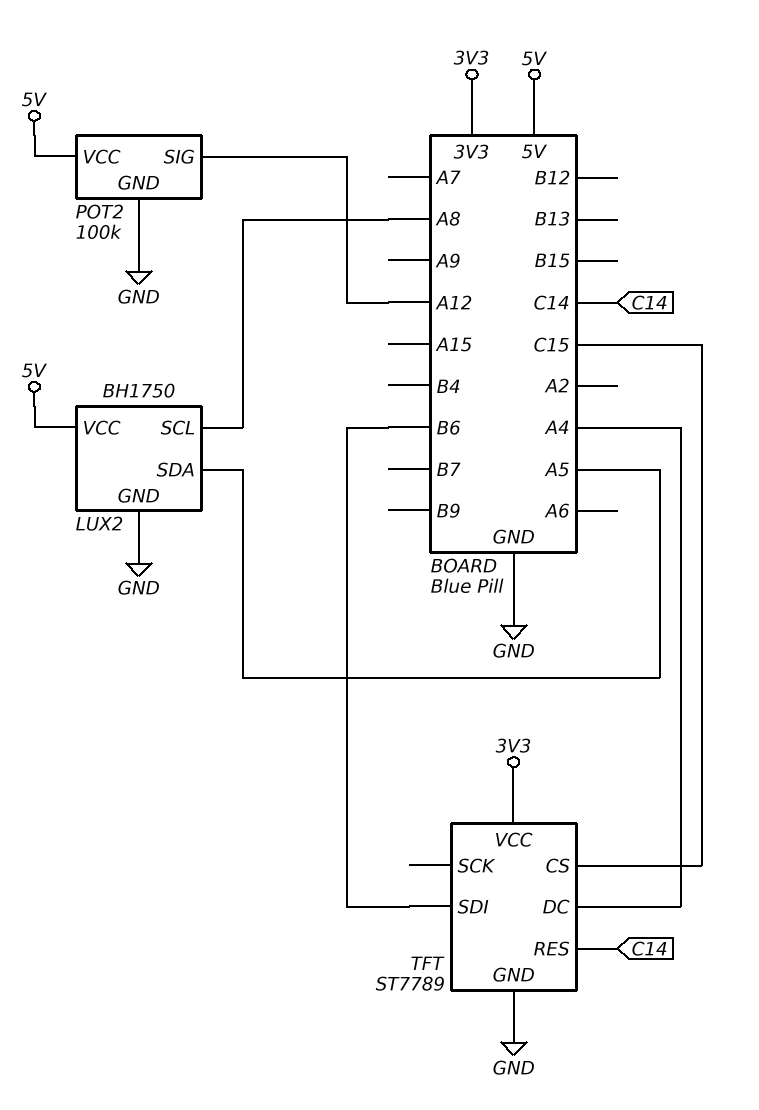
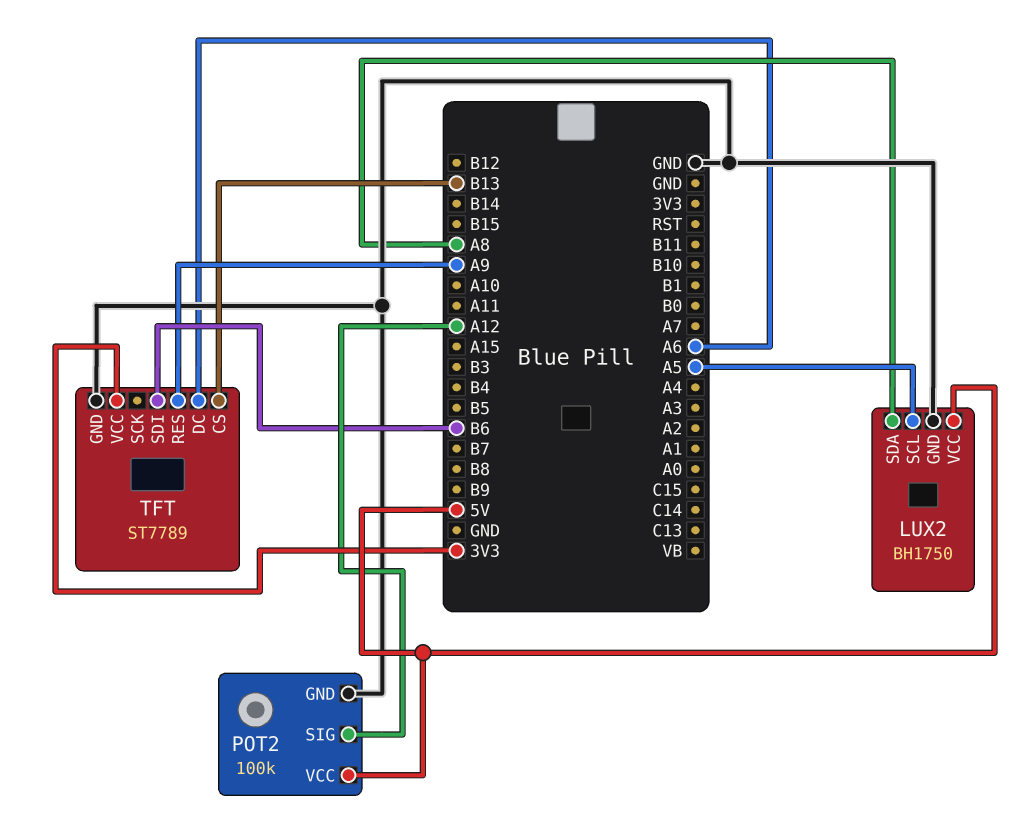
LUX2 pin SCL: A8 -> A5
LUX2 pin SDA: A5 -> A8
TFT pin CS: C15 -> B13
TFT pin DC: A4 -> A6
TFT pin RES: C14 -> A9

